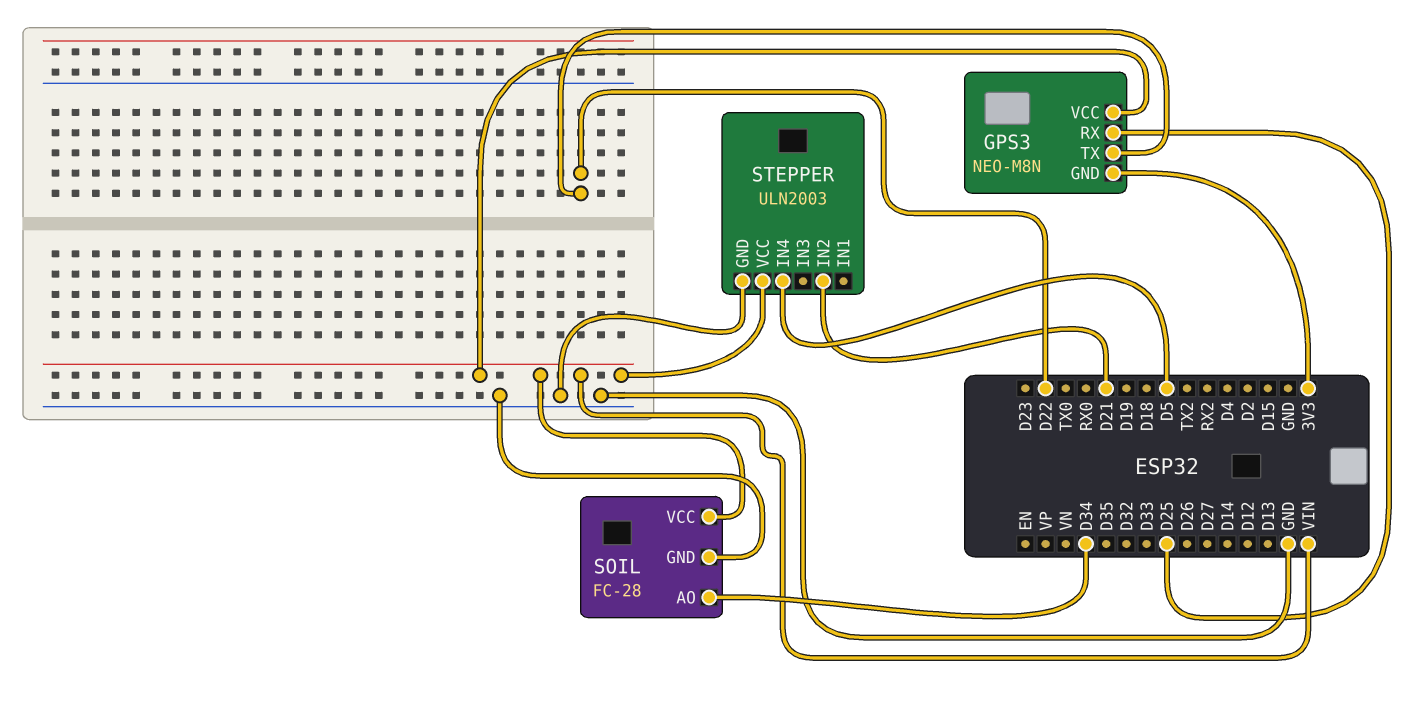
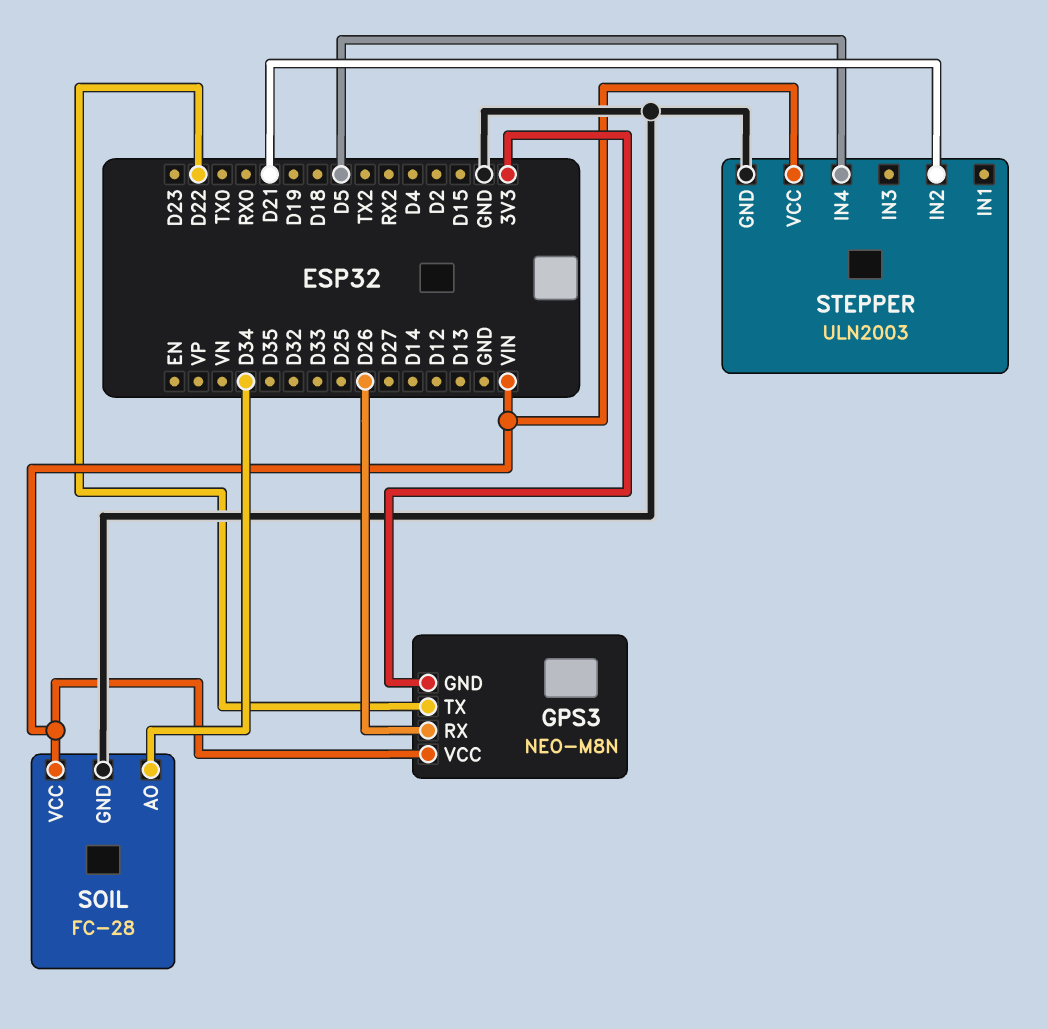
GPS3 pin RX: D25 -> D26

